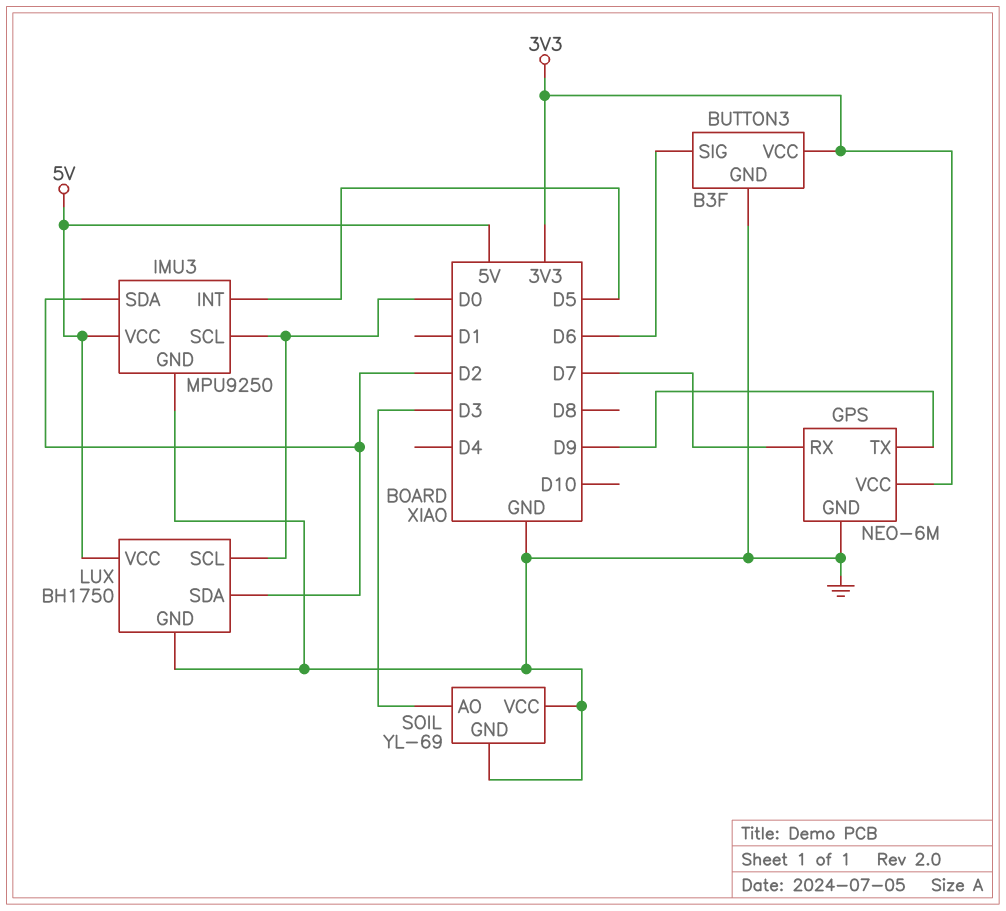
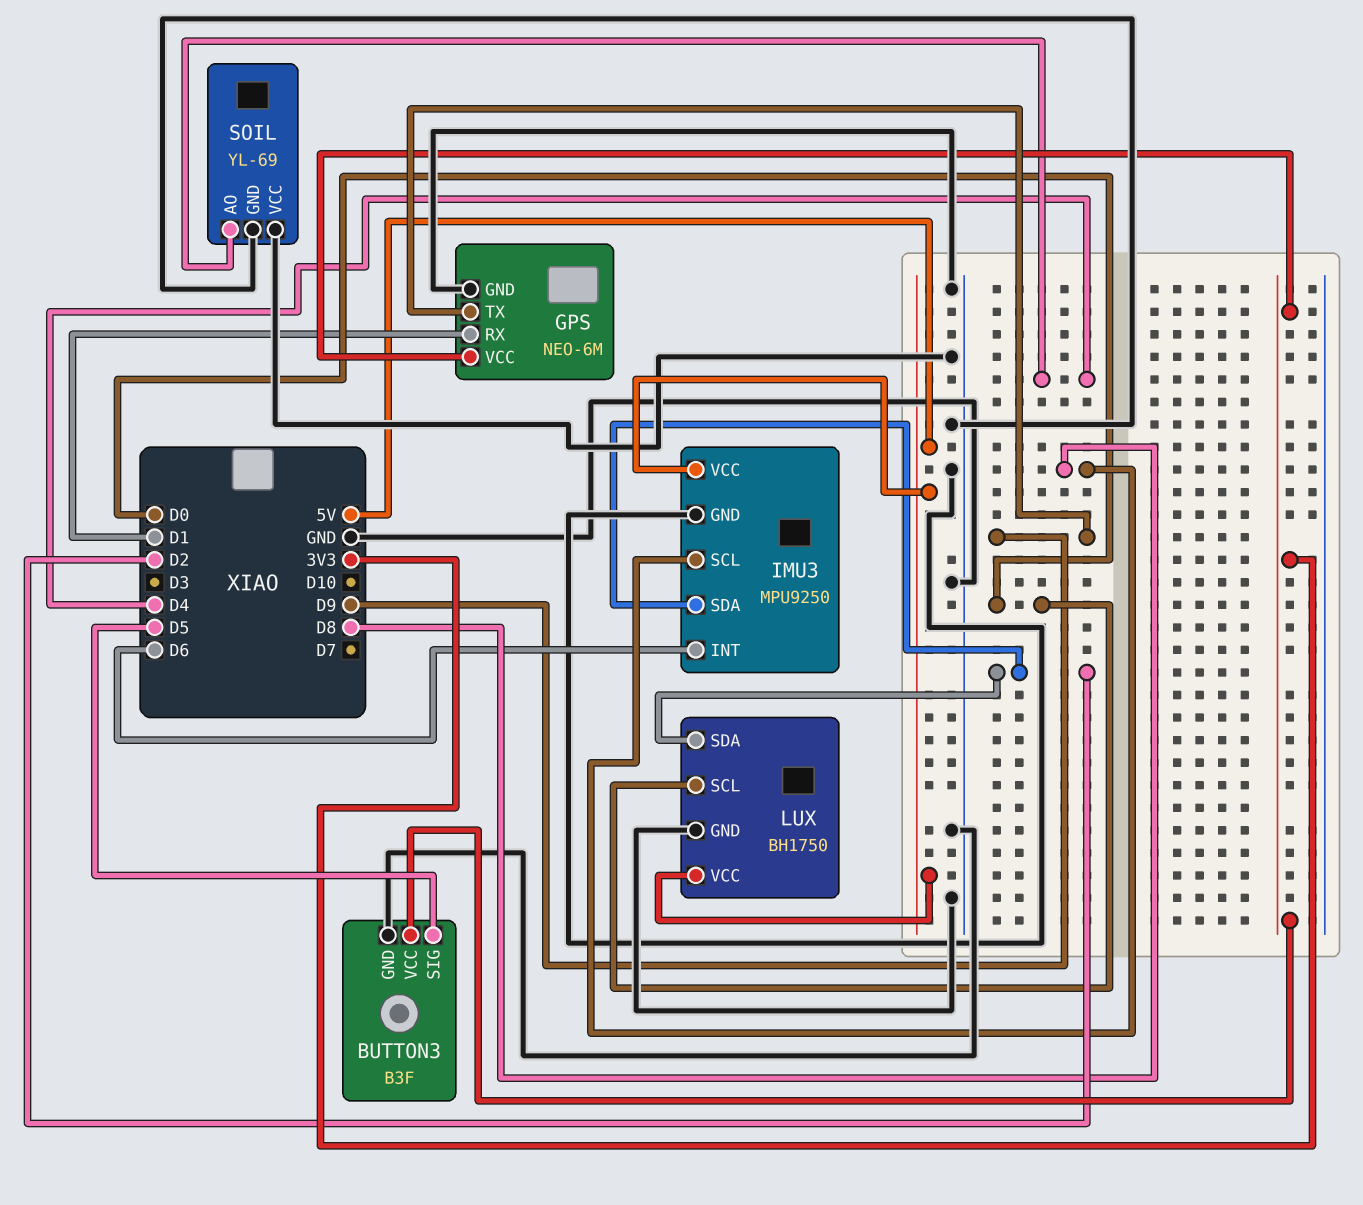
BUTTON3 pin SIG: D6 -> D5
GPS pin RX: D7 -> D1
IMU3 pin INT: D5 -> D6
IMU3 pin SCL: D0 -> D8
SOIL pin AO: D3 -> D4

